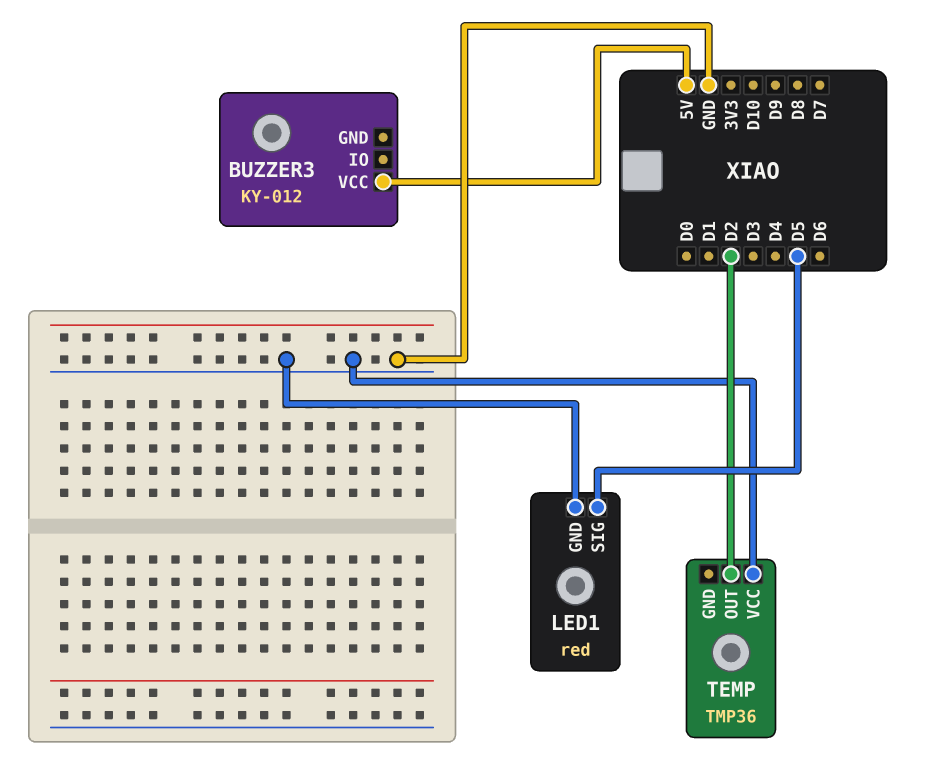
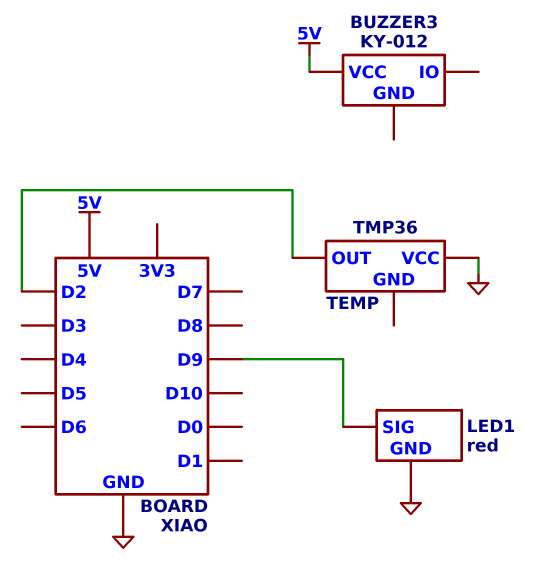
LED1 pin SIG: D5 -> D9

